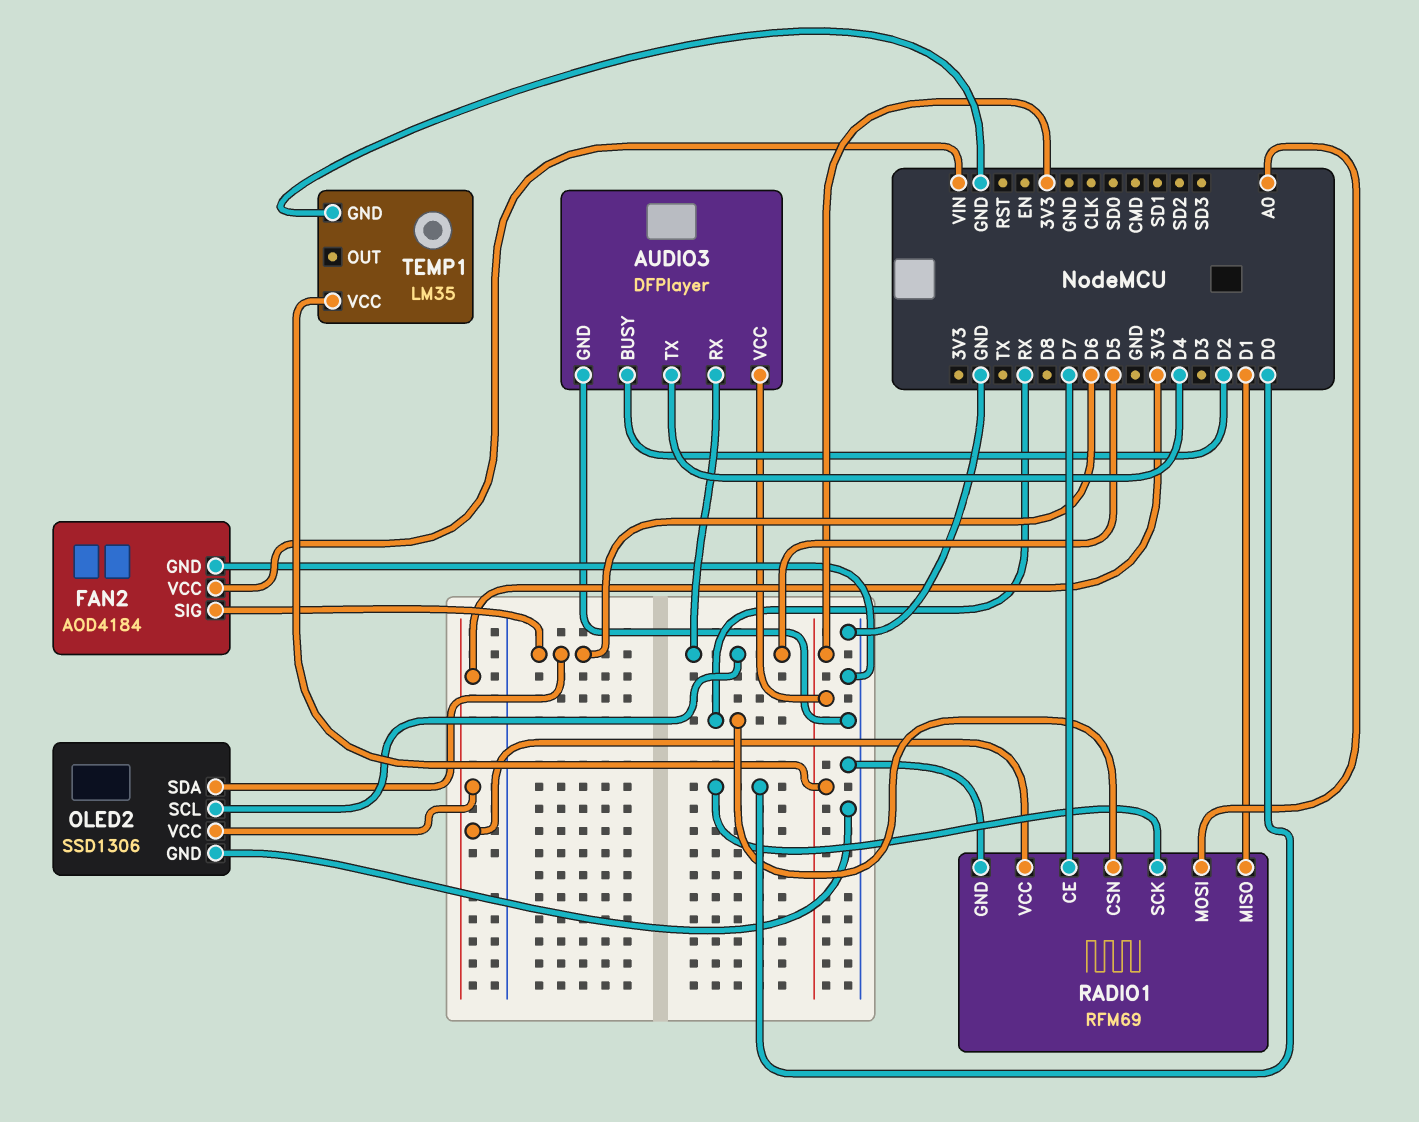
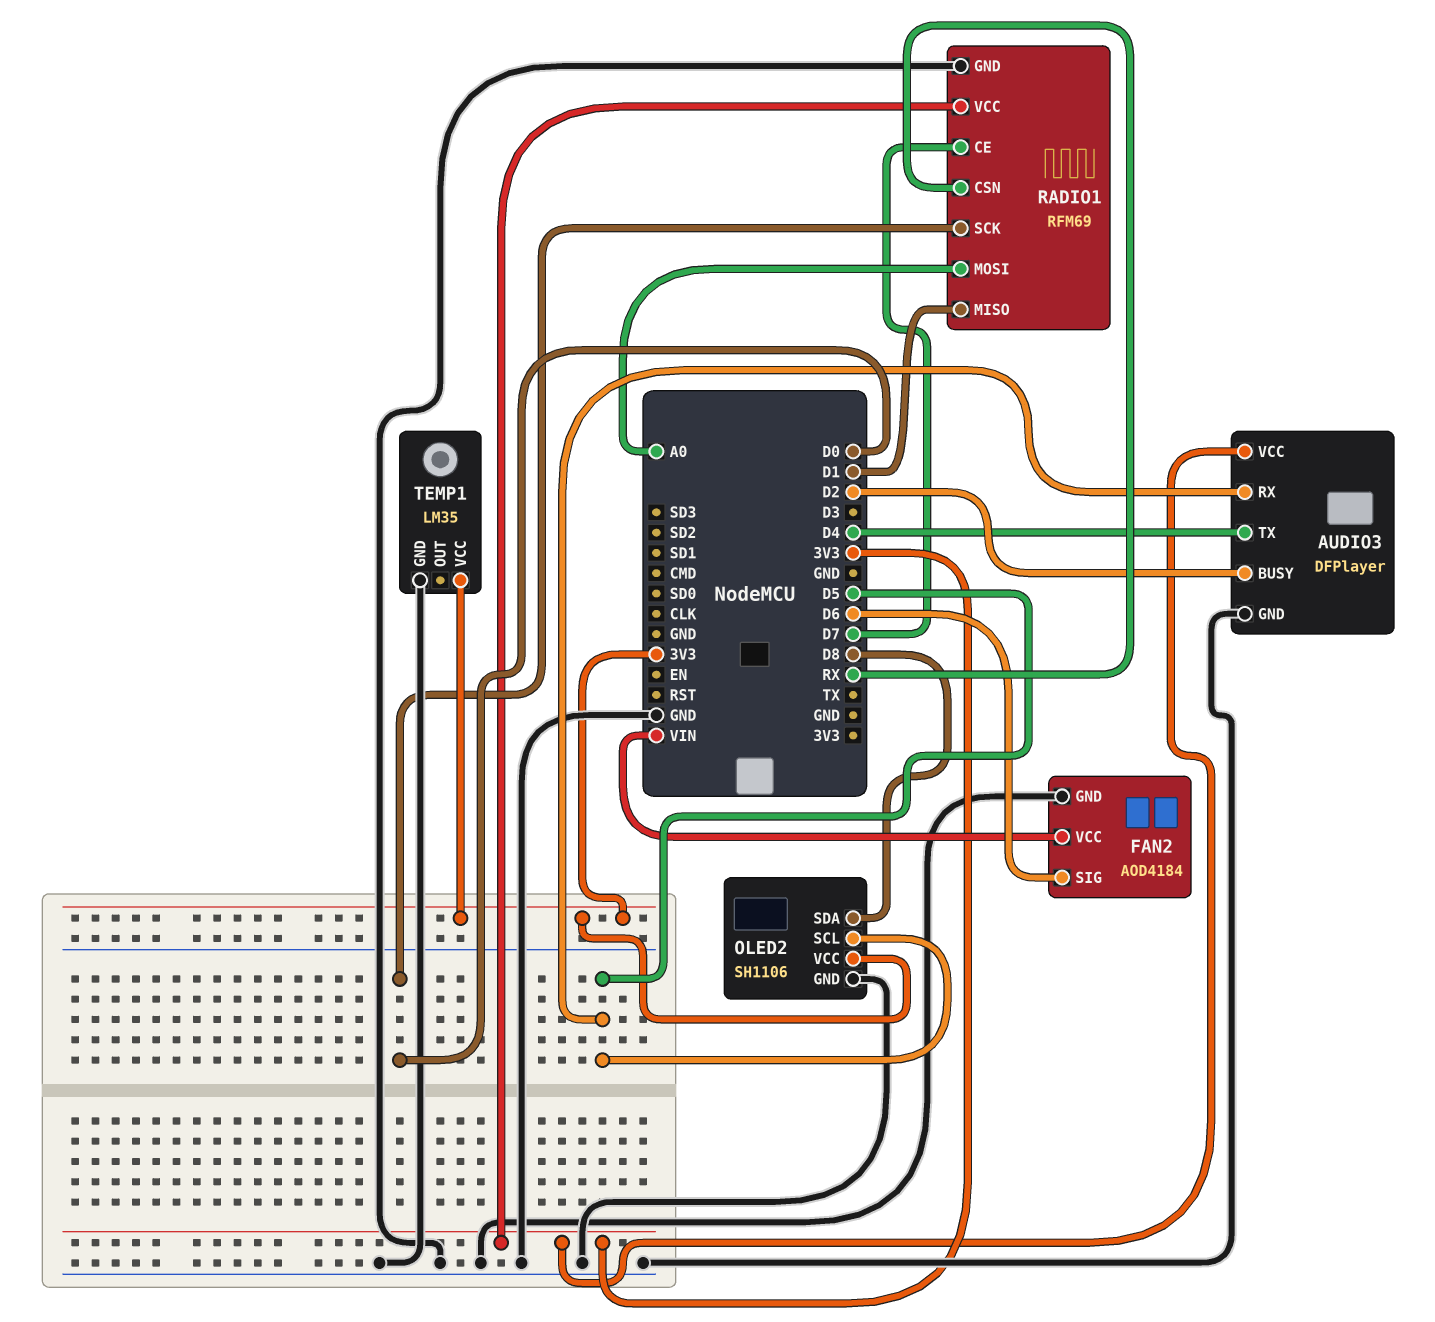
OLED2: SSD1306 -> SH1106
OLED2 pin SDA: D6 -> D8

